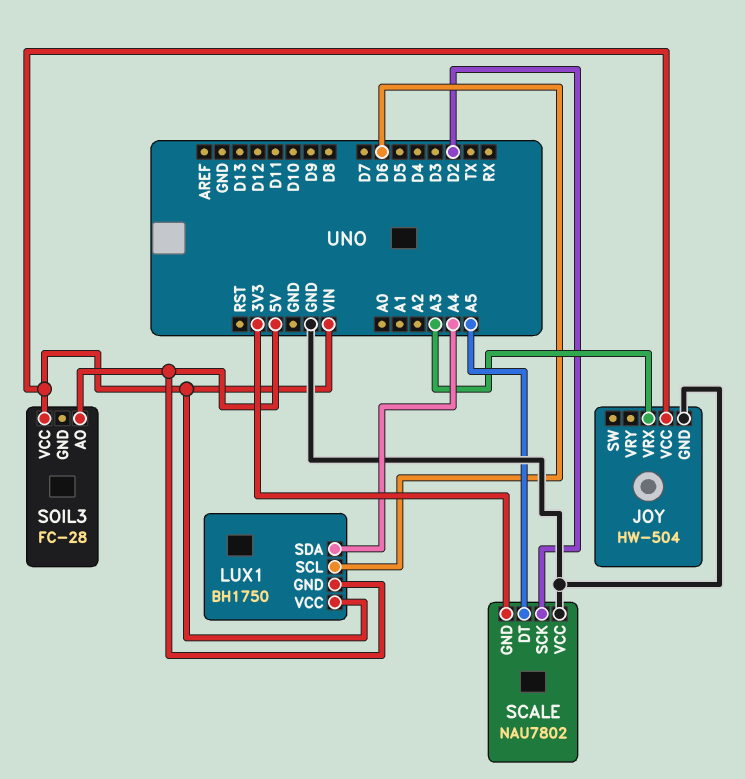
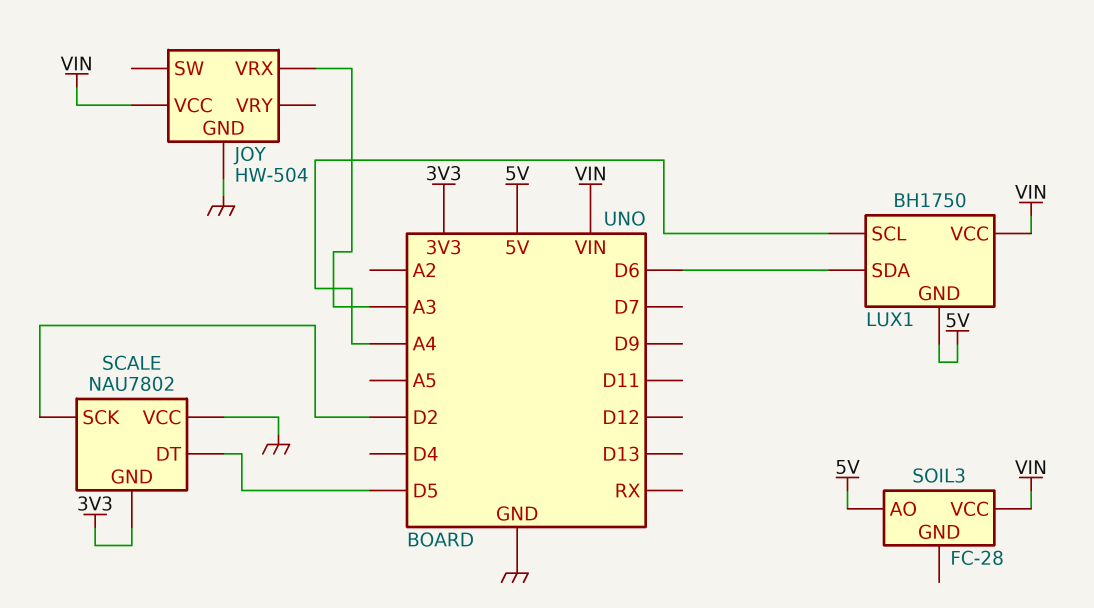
LUX1 pin SCL: D6 -> A4
LUX1 pin SDA: A4 -> D6
SCALE pin DT: A5 -> D5

